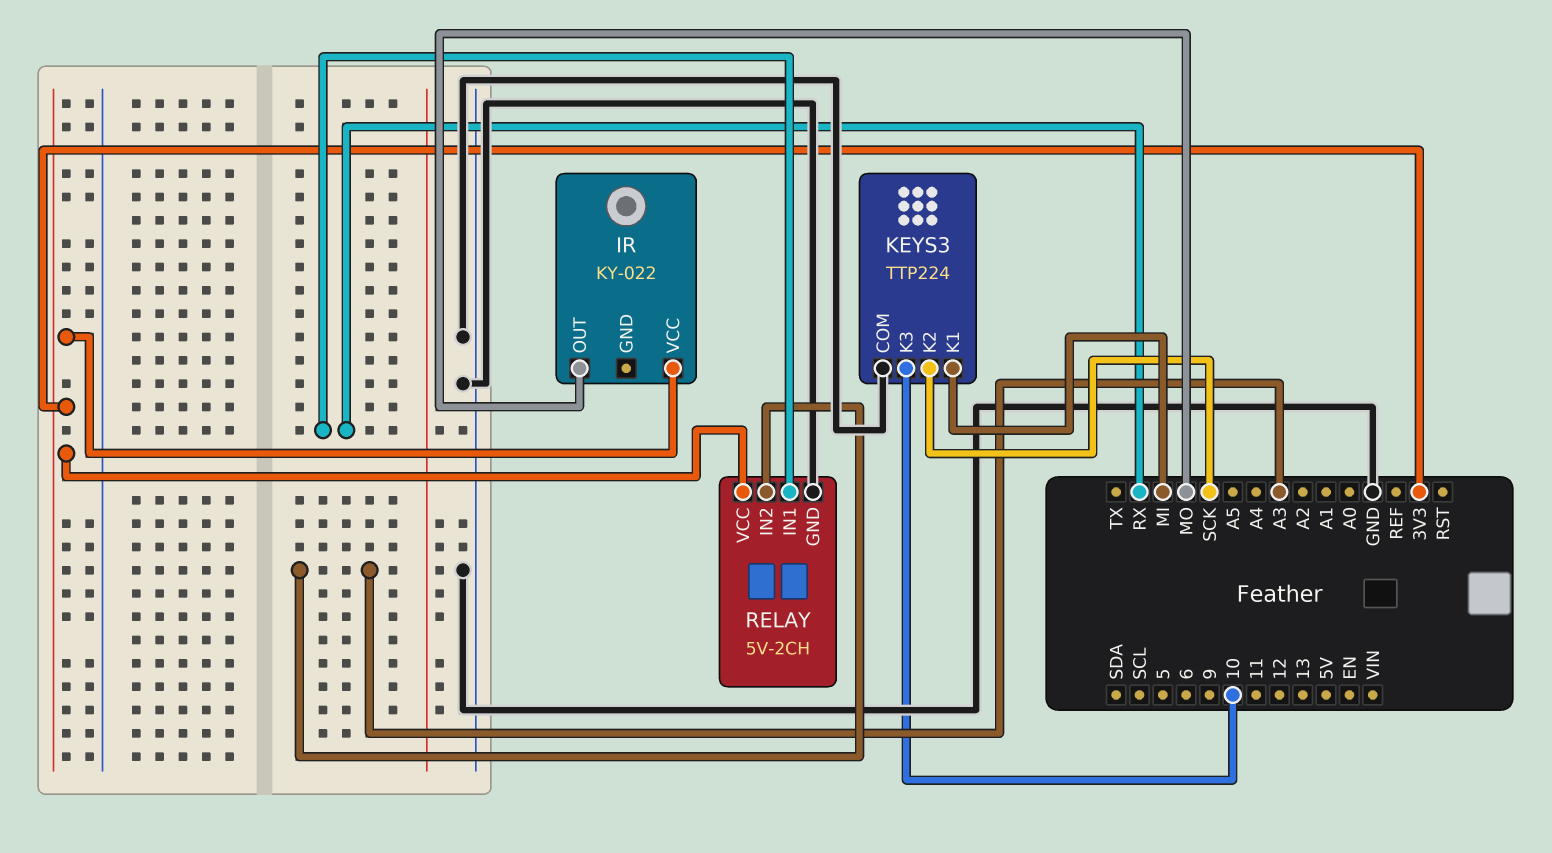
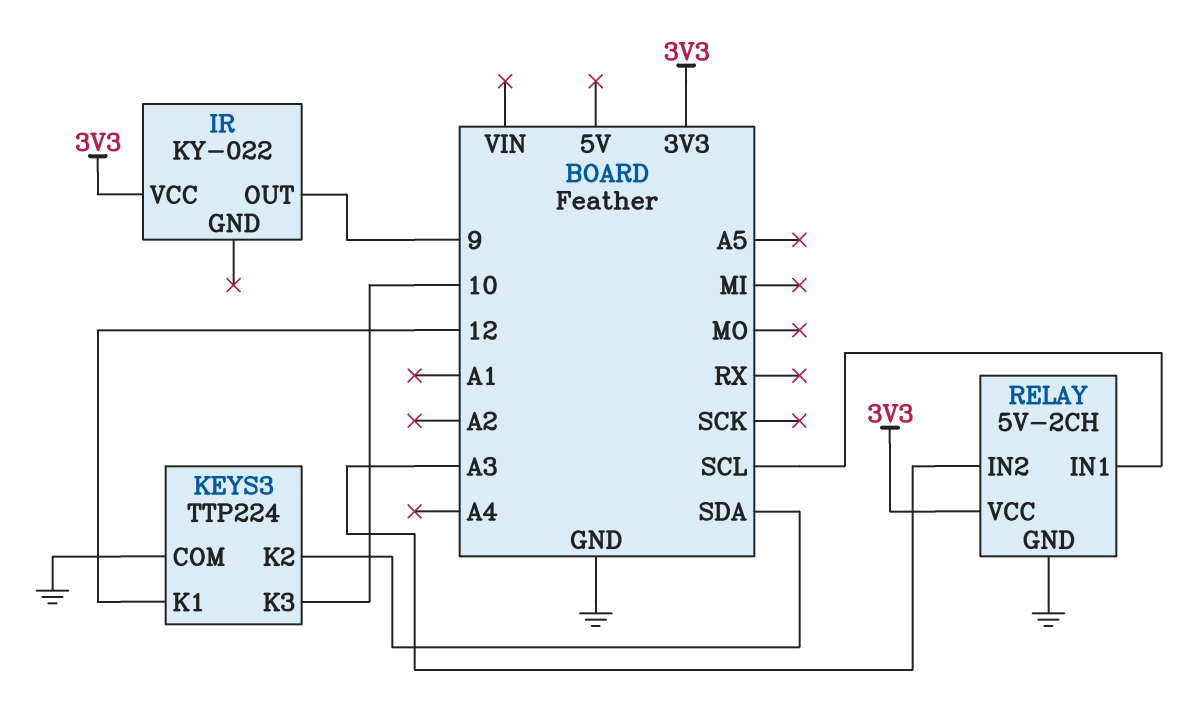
IR pin OUT: MO -> 9
KEYS3 pin K1: MI -> 12
KEYS3 pin K2: SCK -> SDA
RELAY pin IN1: RX -> SCL

